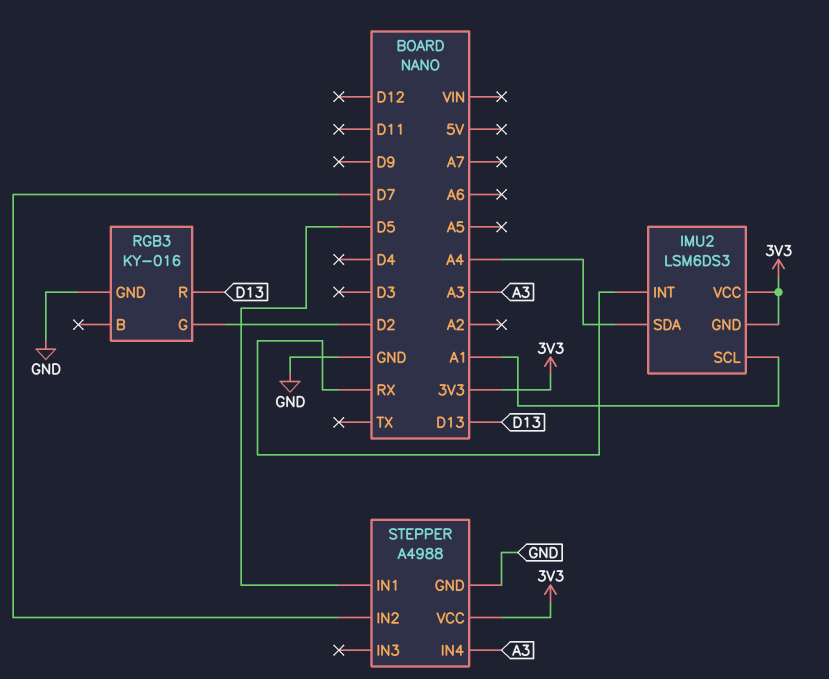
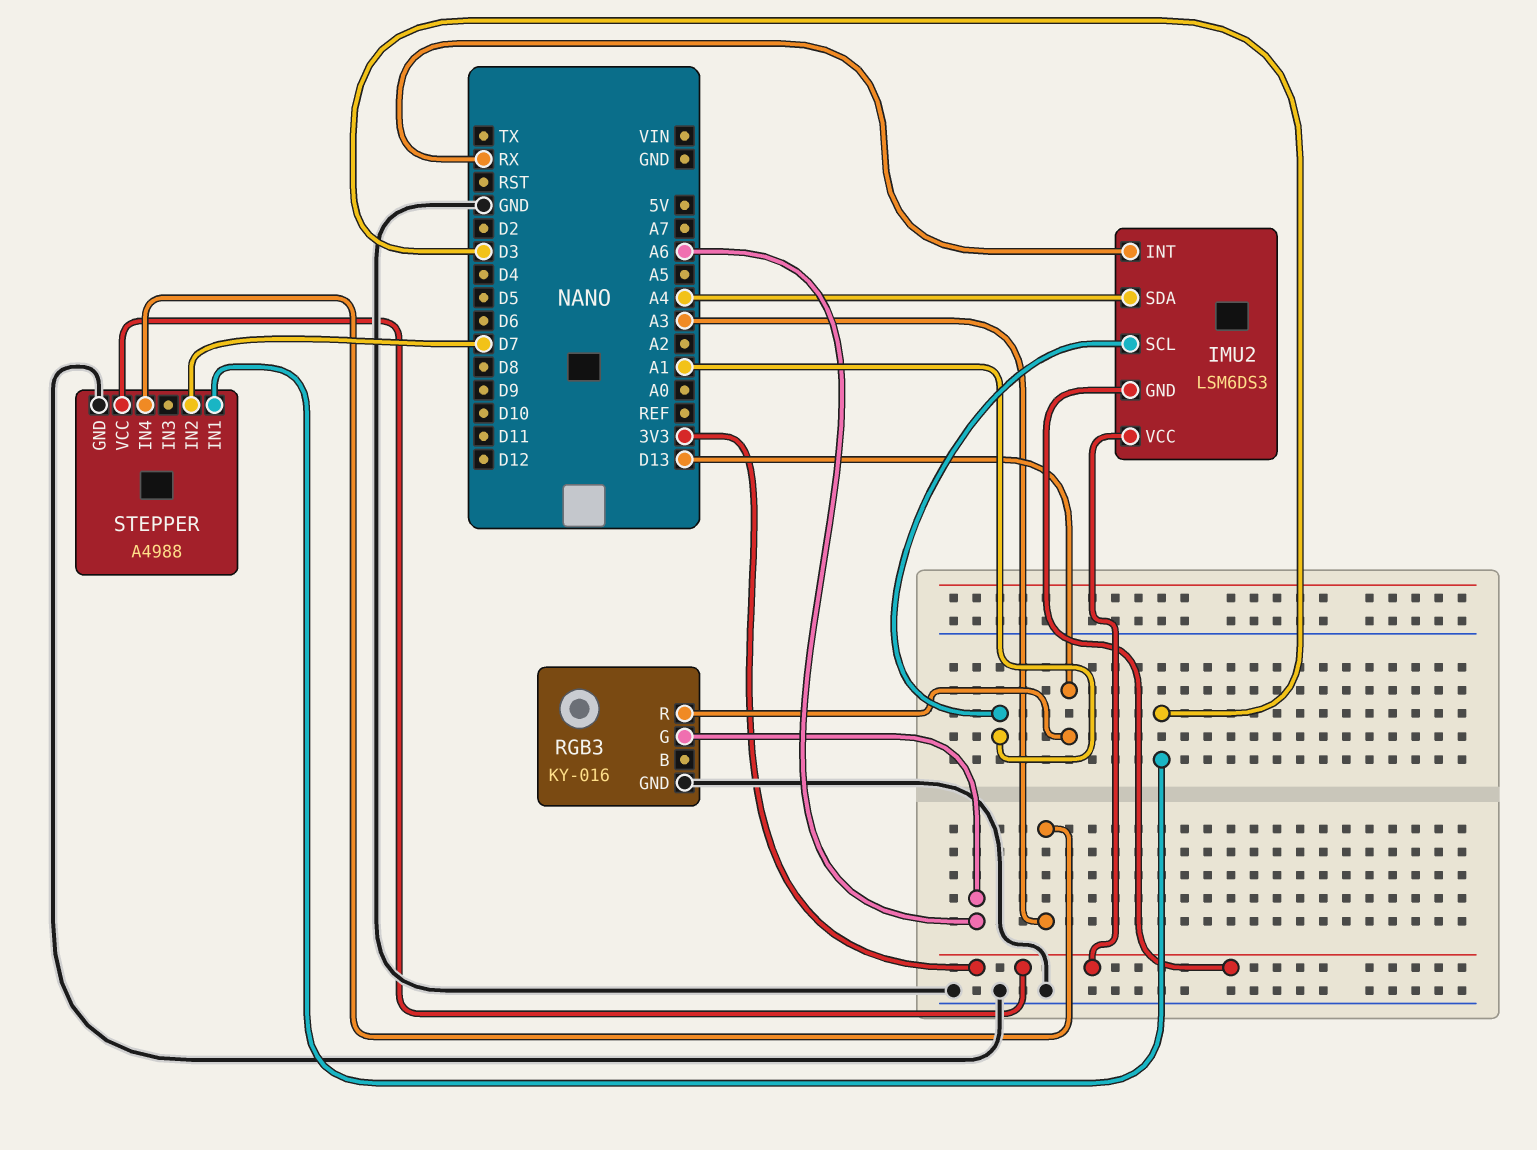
RGB3 pin G: D2 -> A6
STEPPER pin IN1: D5 -> D3

